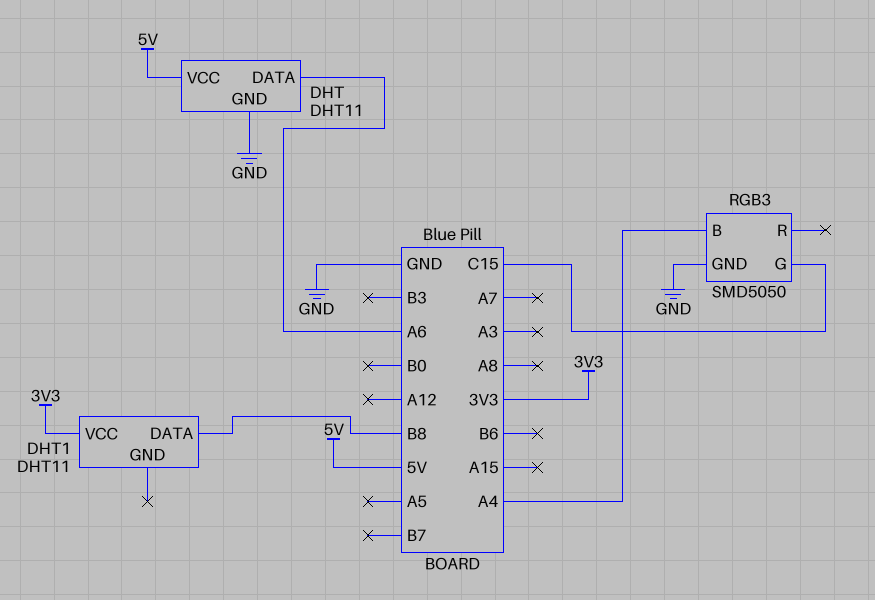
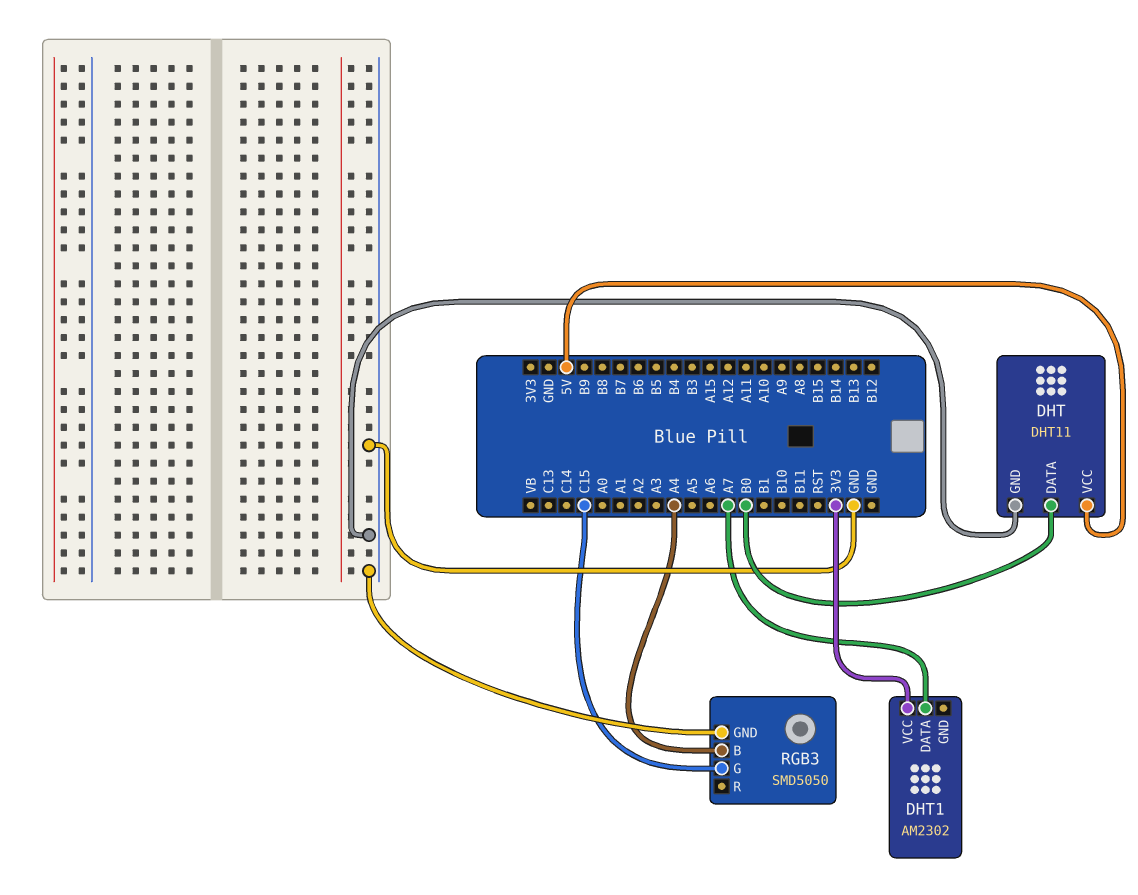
DHT pin DATA: A6 -> B0
DHT1: DHT11 -> AM2302
DHT1 pin DATA: B8 -> A7

